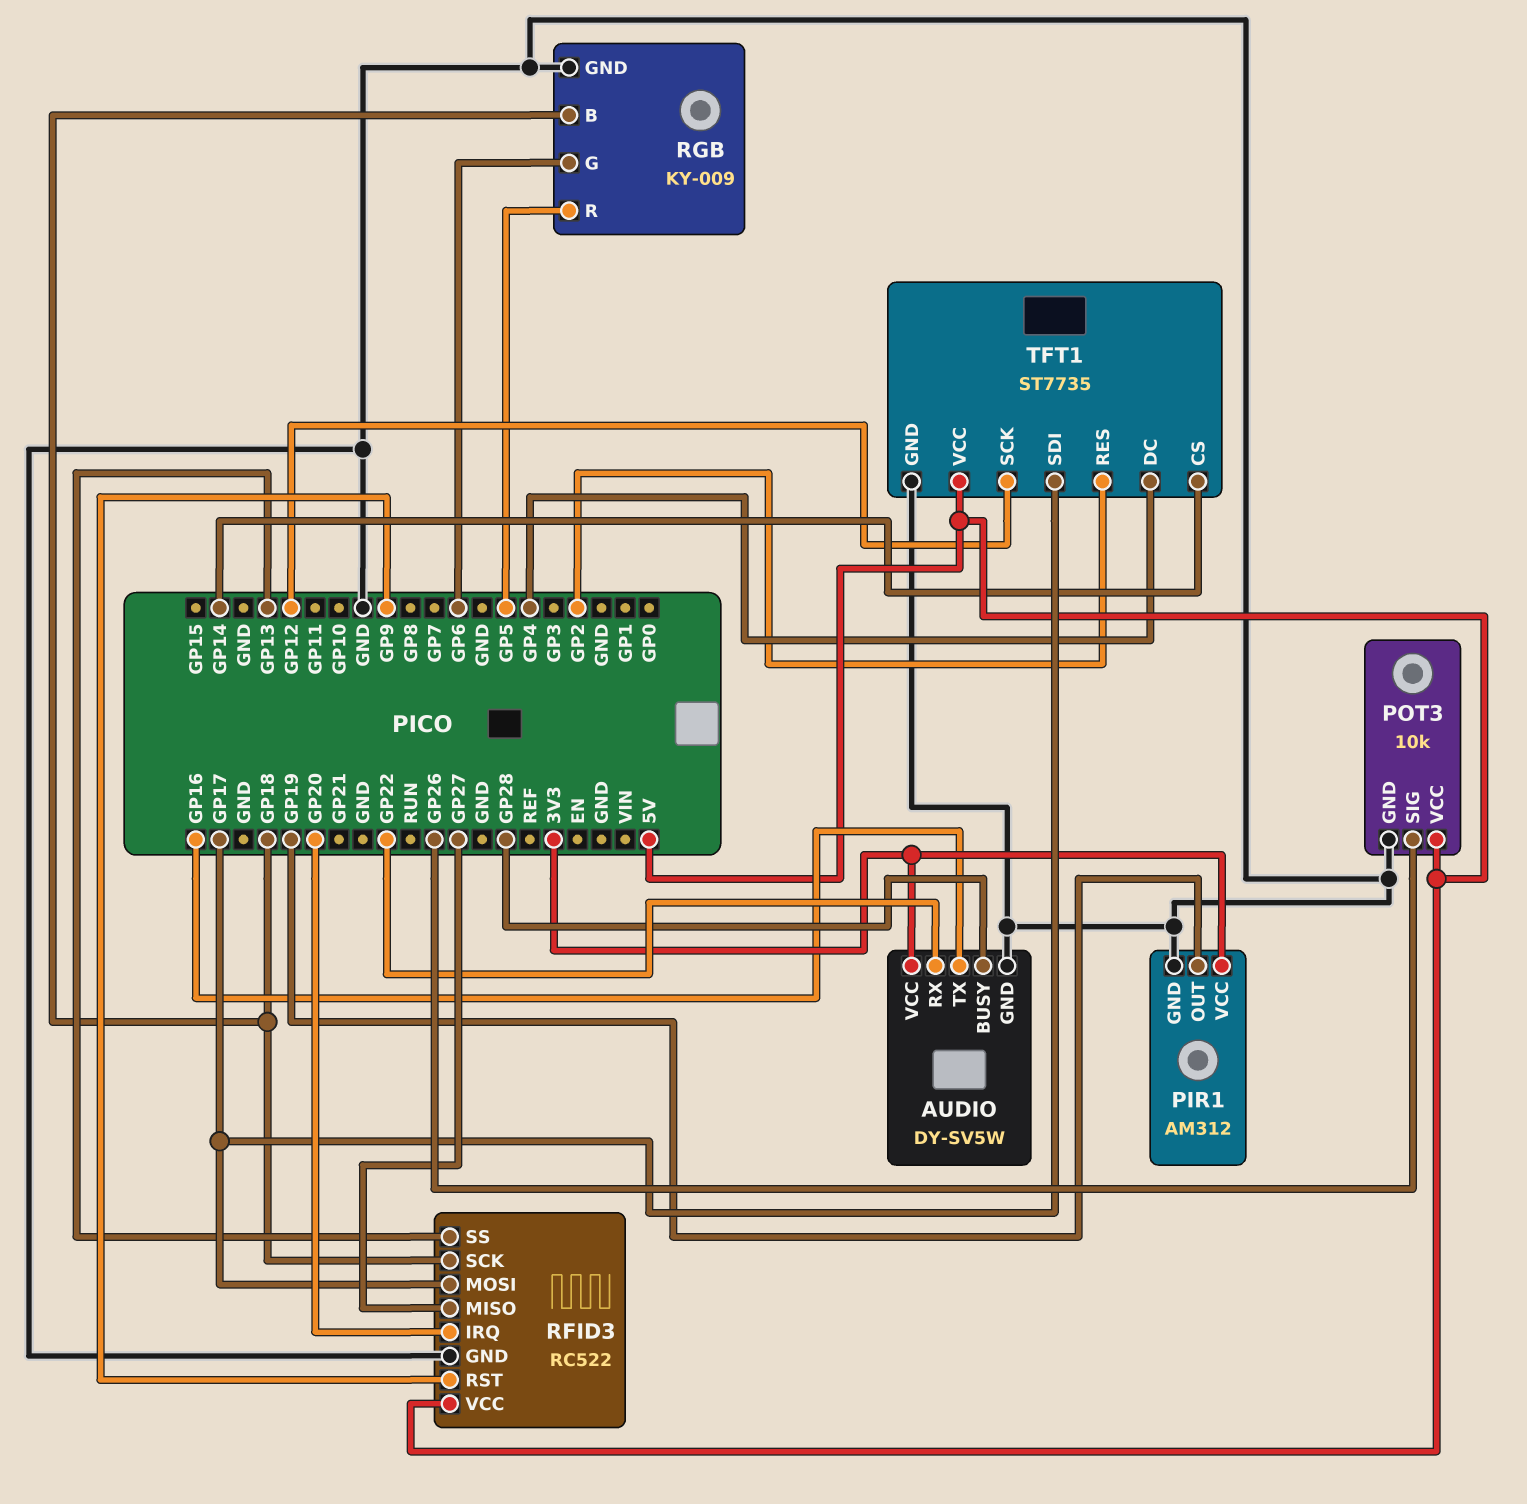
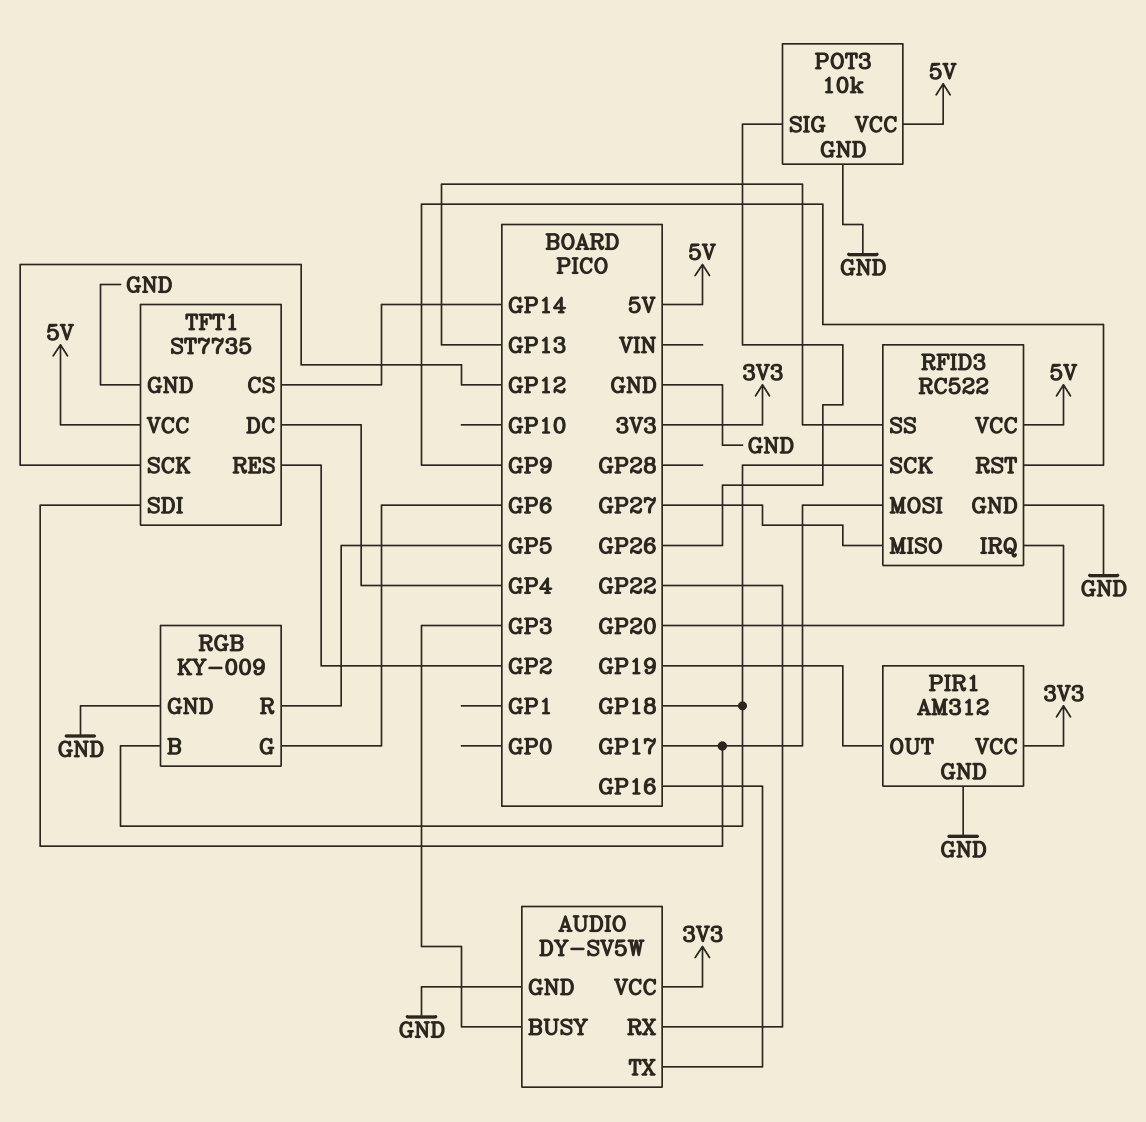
AUDIO pin BUSY: GP28 -> GP3

